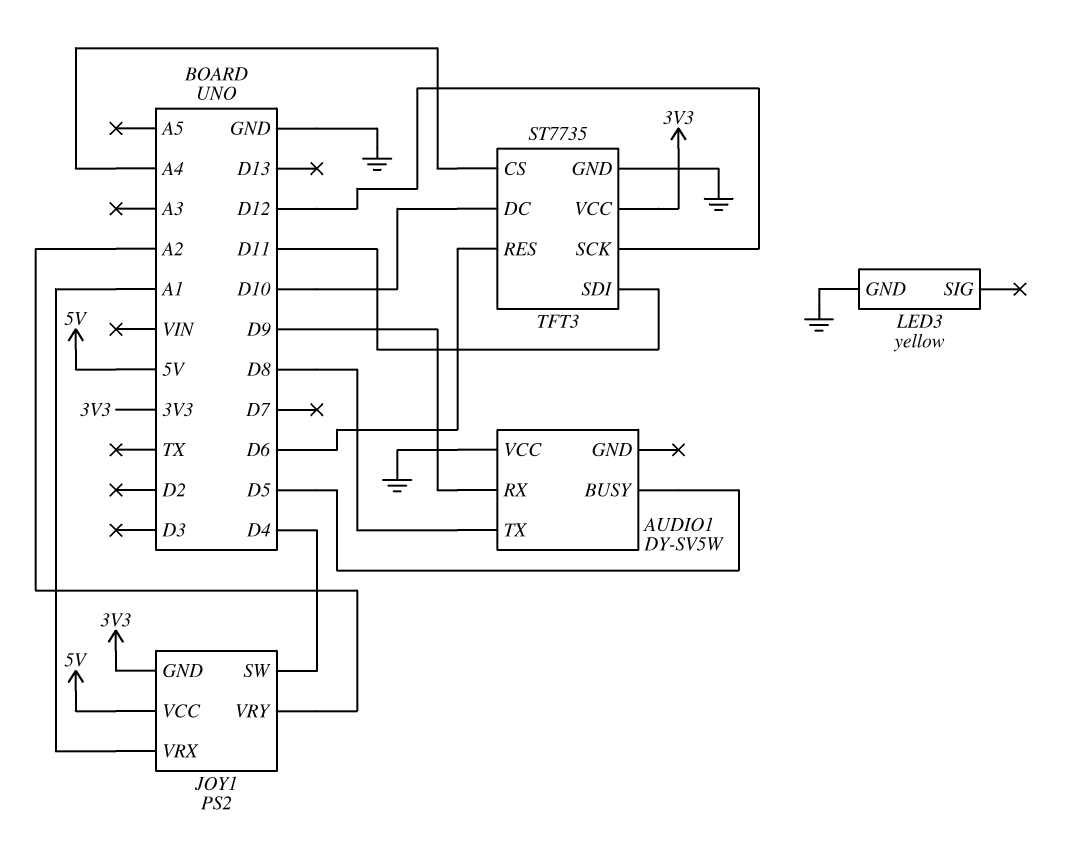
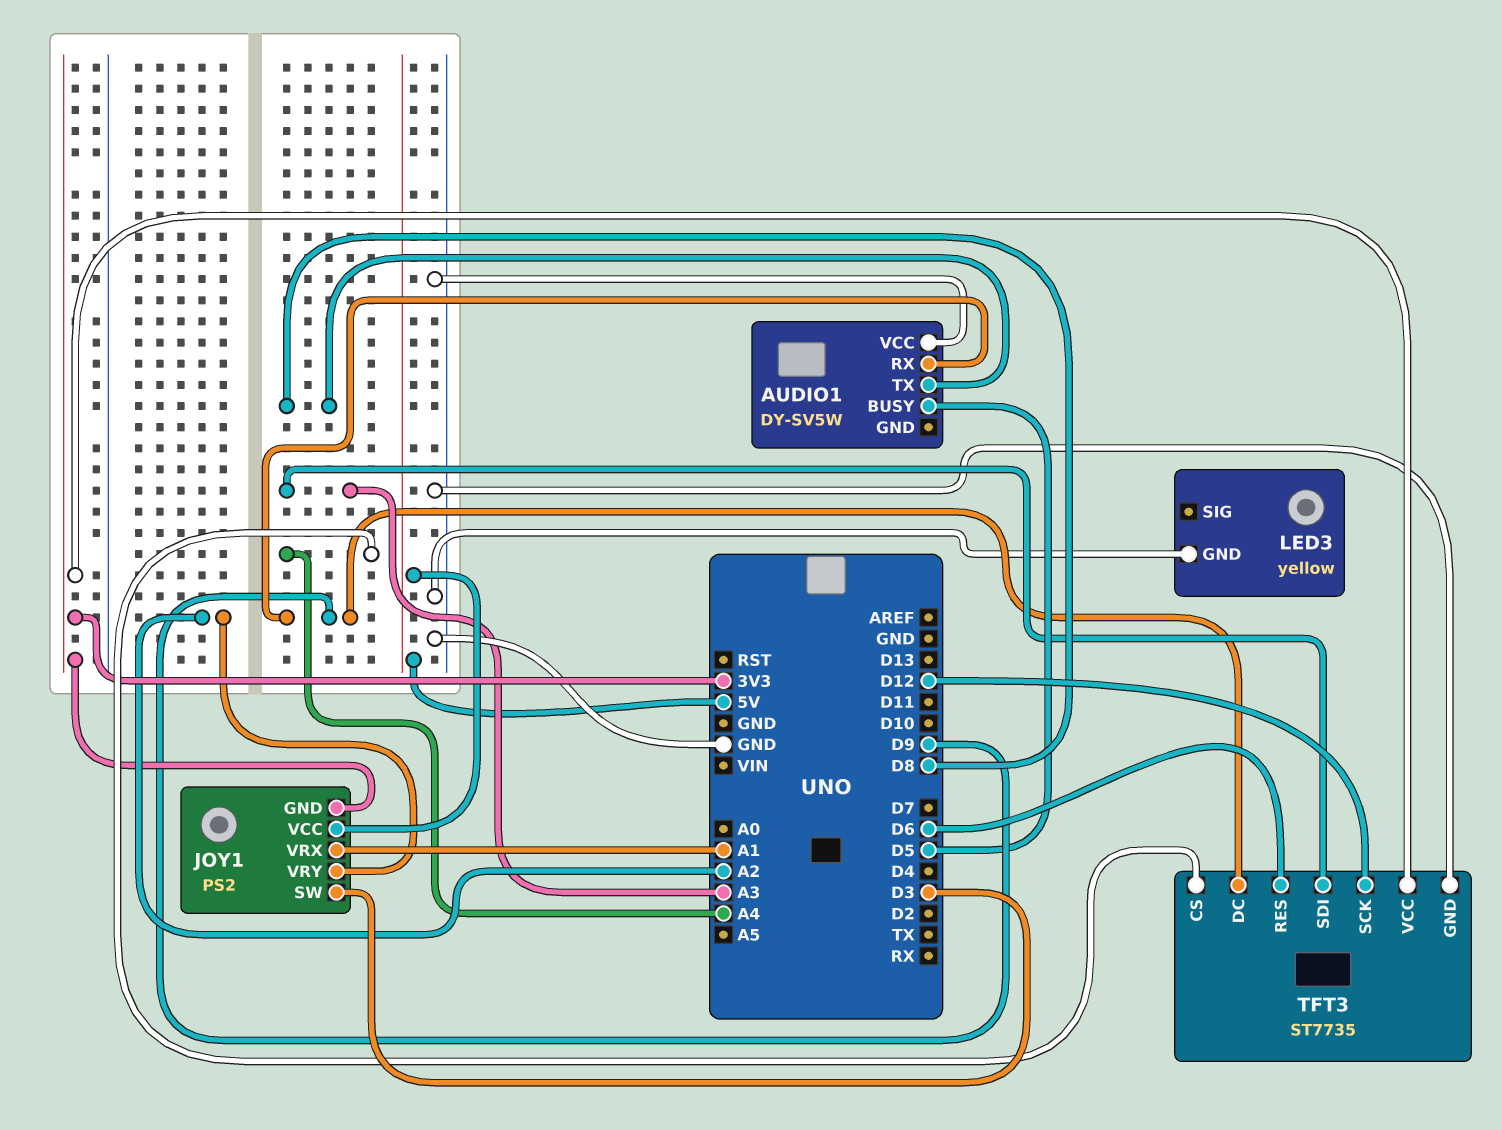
JOY1 pin SW: D4 -> D3
TFT3 pin DC: D10 -> D9
TFT3 pin SDI: D11 -> A3

